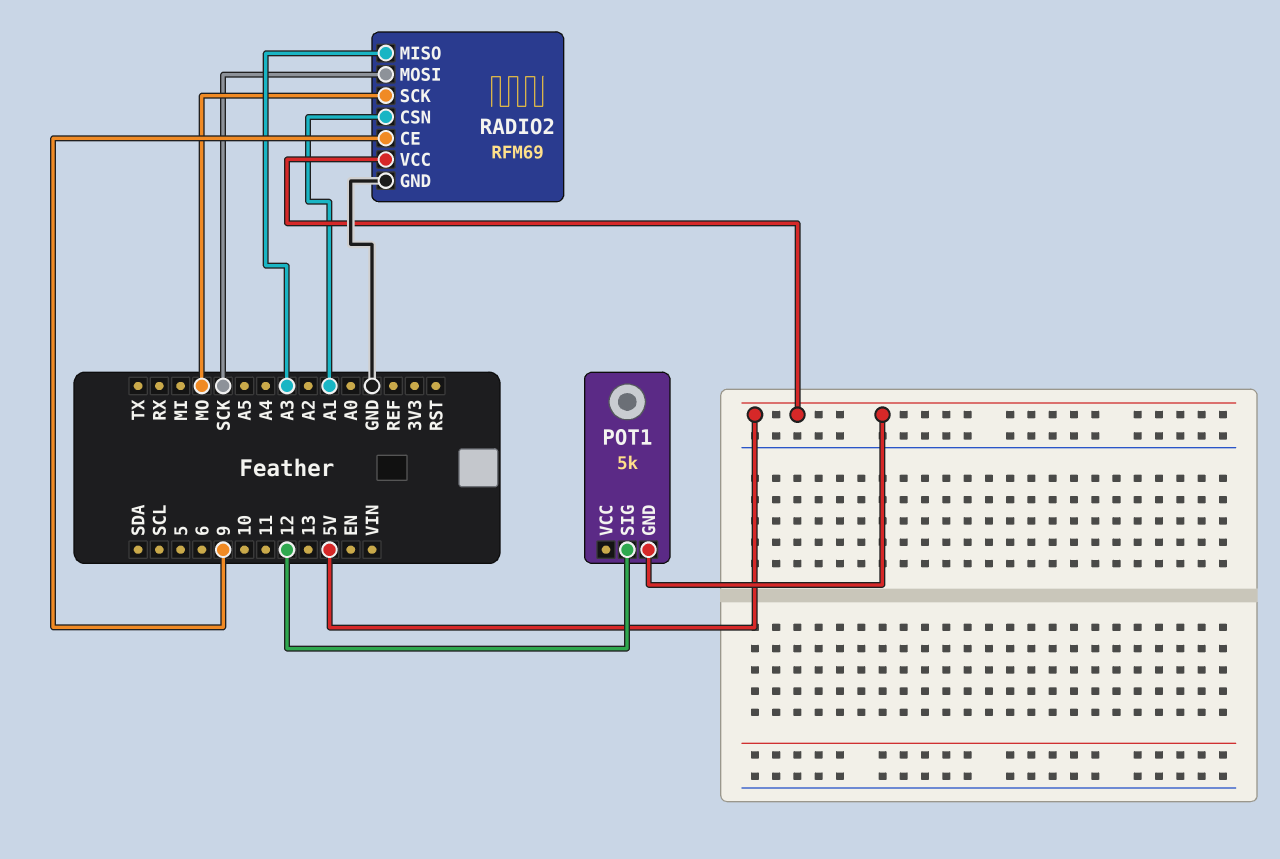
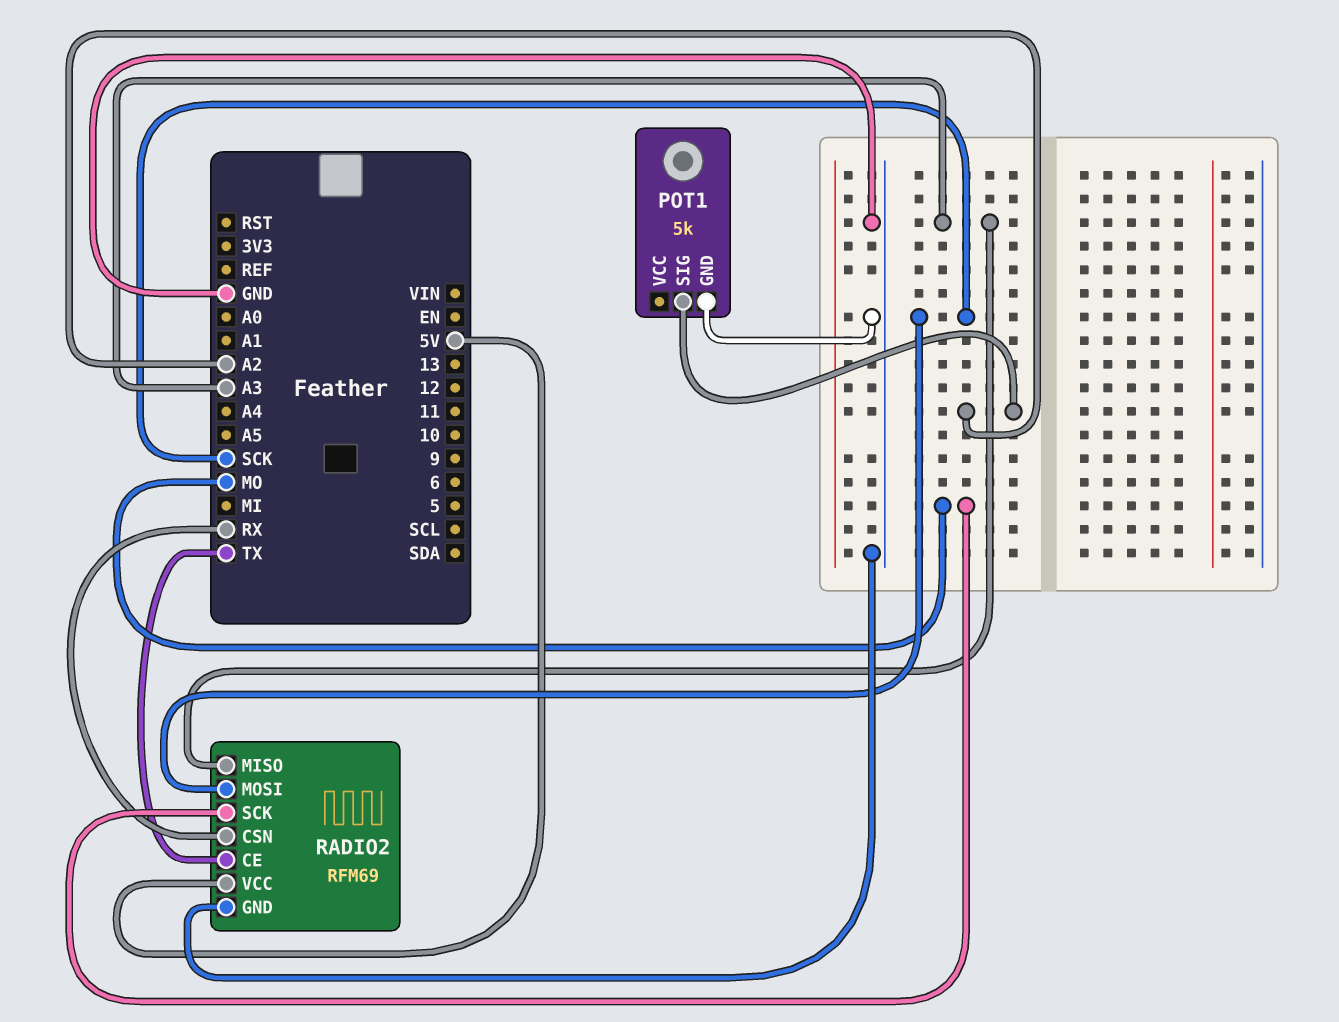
POT1 pin GND: 5V -> GND
POT1 pin SIG: 12 -> A2
RADIO2 pin CE: 9 -> TX
RADIO2 pin CSN: A1 -> RX

